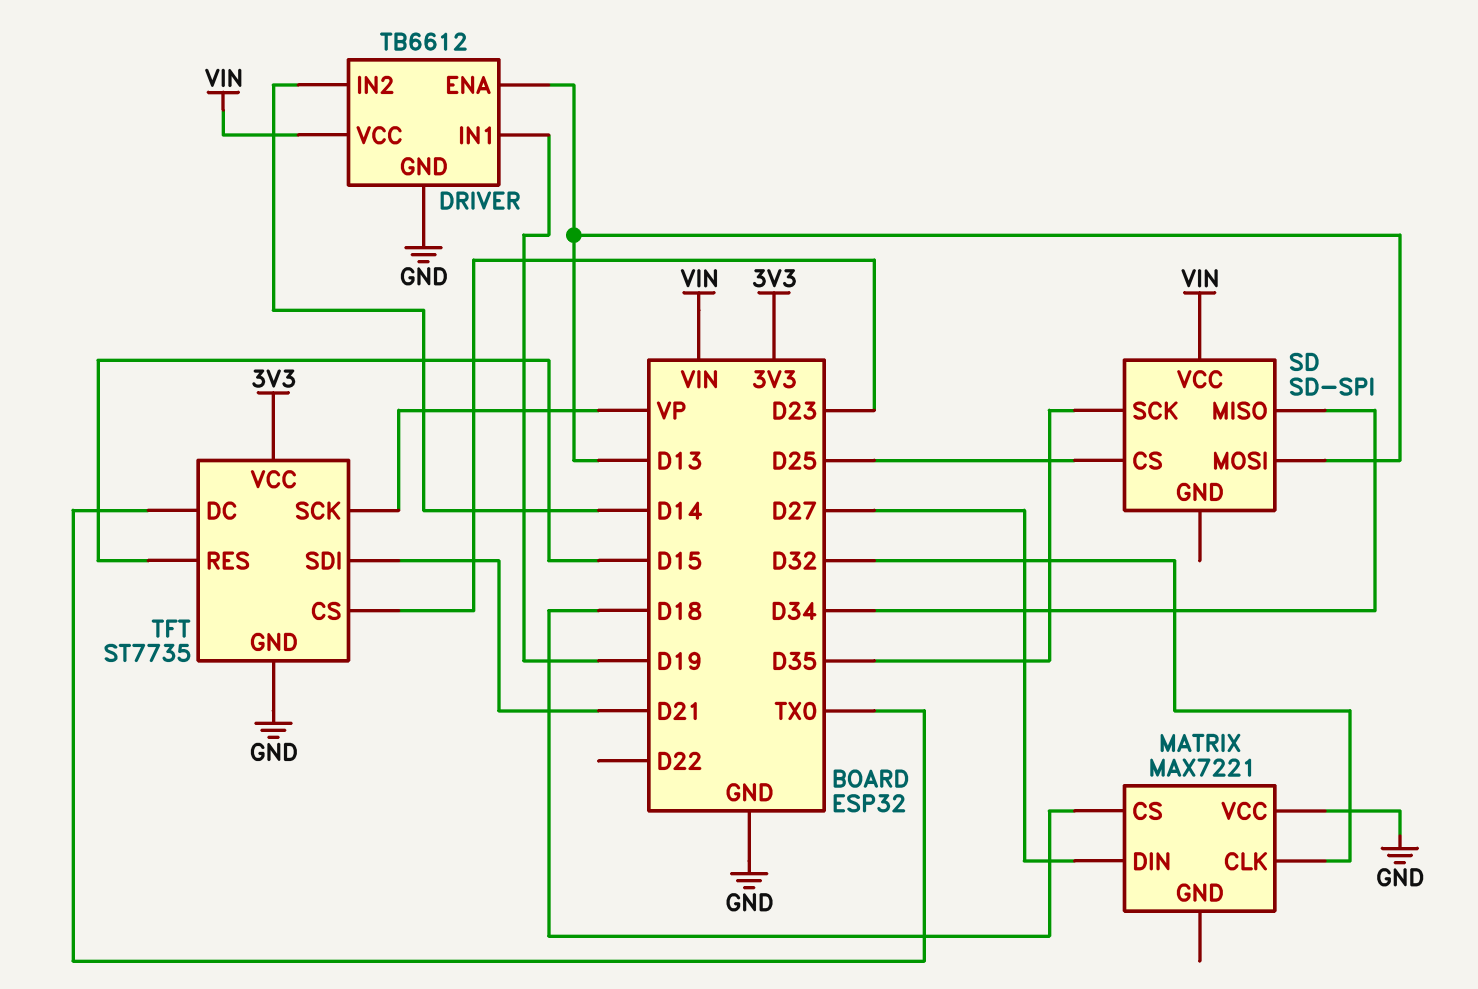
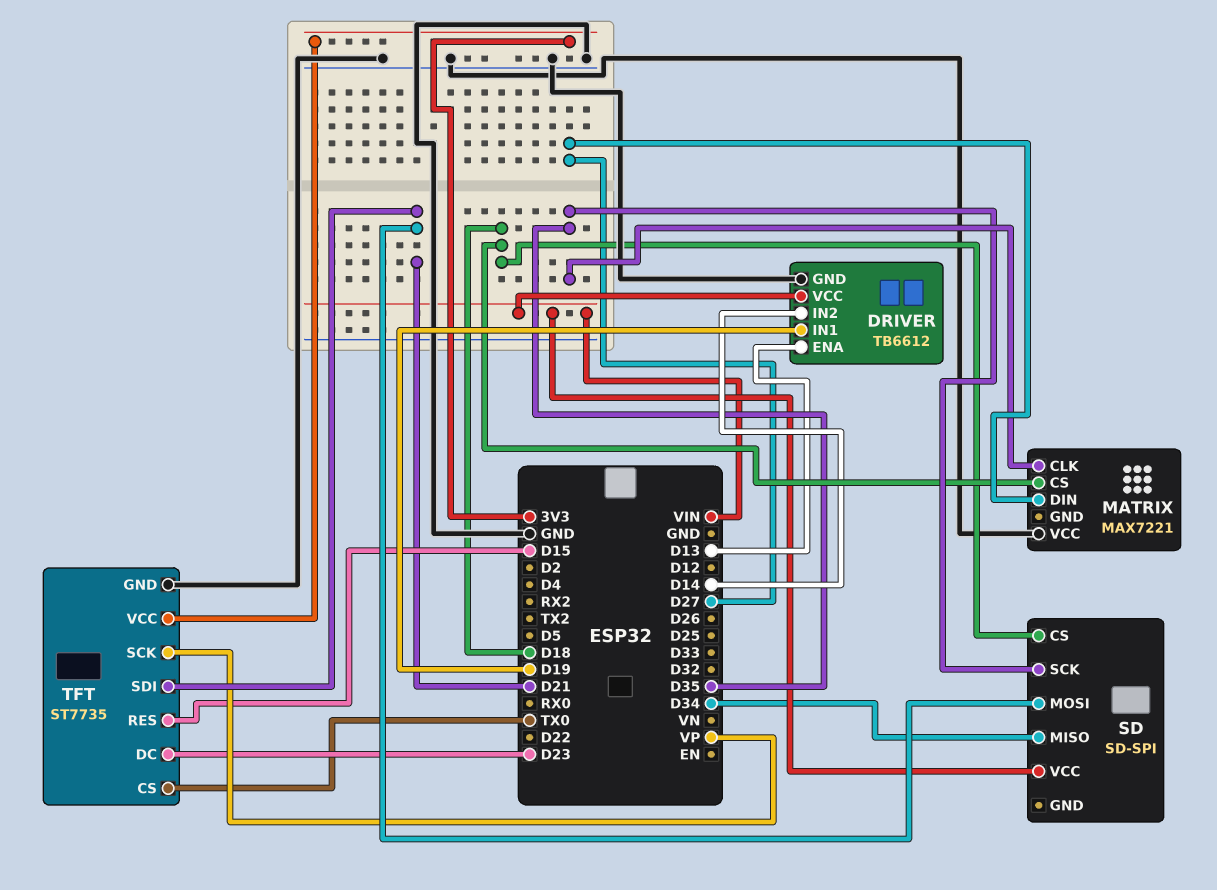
MATRIX pin CLK: D32 -> D35
SD pin CS: D25 -> D18
SD pin MOSI: D13 -> D21
TFT pin CS: D23 -> TX0
TFT pin DC: TX0 -> D23

